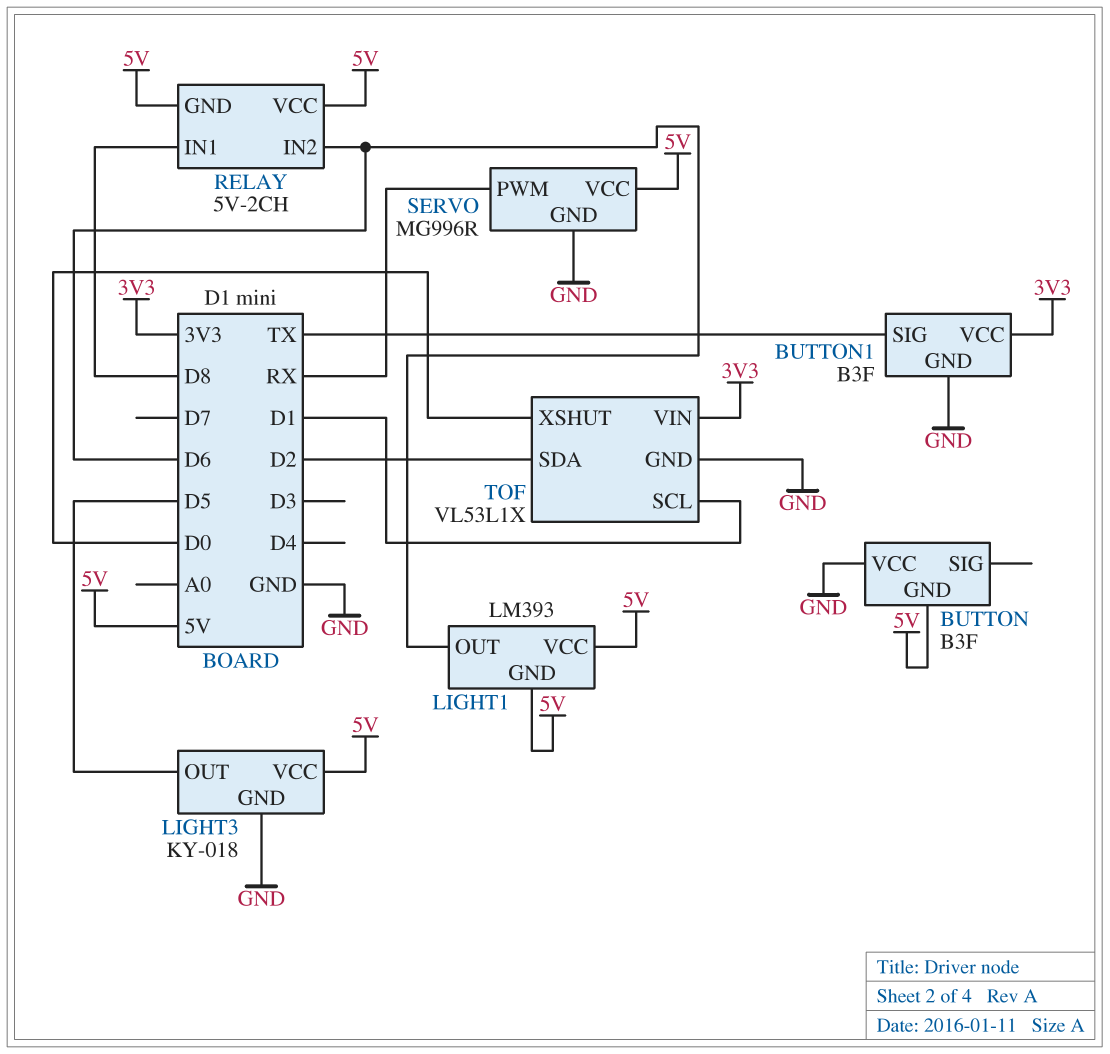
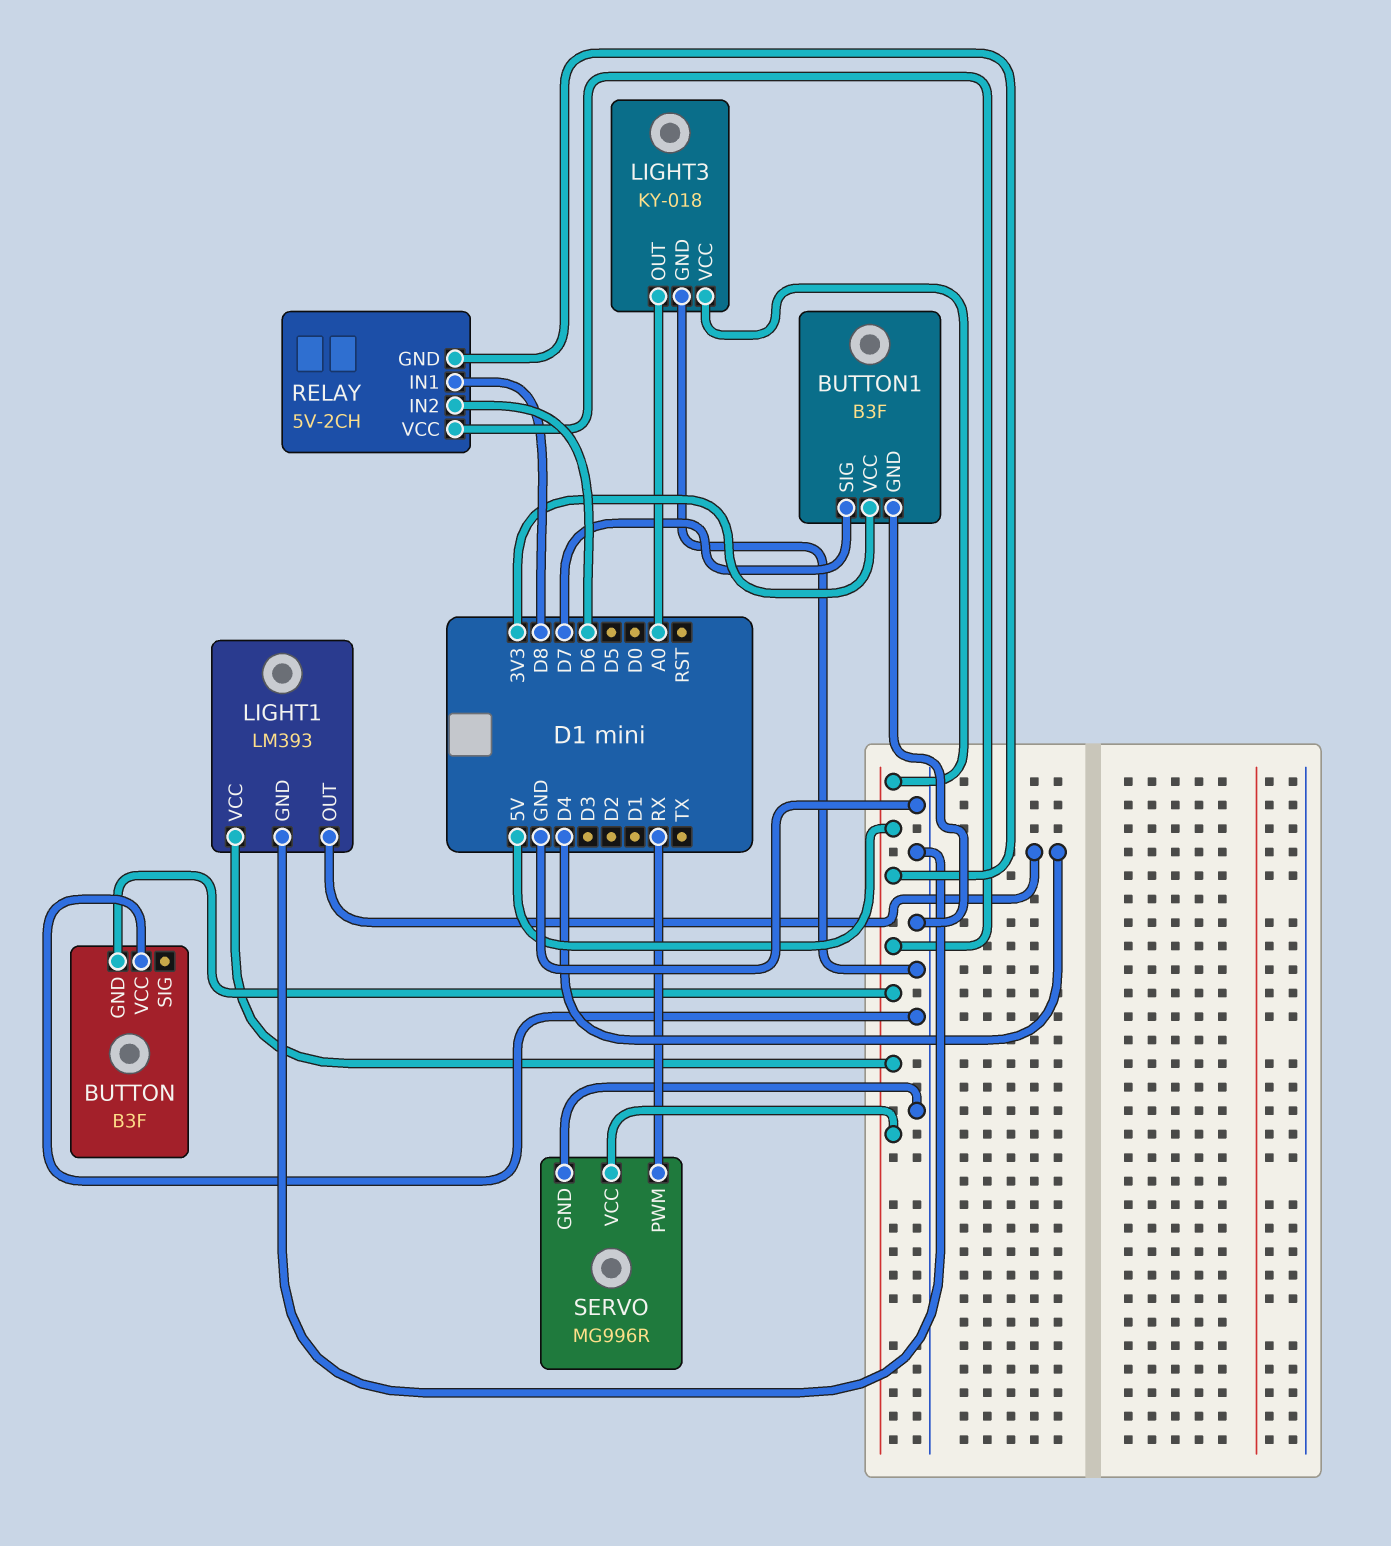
BUTTON1 pin SIG: TX -> D7
LIGHT1 pin GND: 5V -> GND
LIGHT1 pin OUT: D6 -> D4
LIGHT3 pin OUT: D5 -> A0
TOF: VL53L1X -> none
TOF pin GND: GND -> none
TOF pin SCL: D1 -> none
TOF pin SDA: D2 -> none
TOF pin VIN: 3V3 -> none
TOF pin XSHUT: D0 -> none

